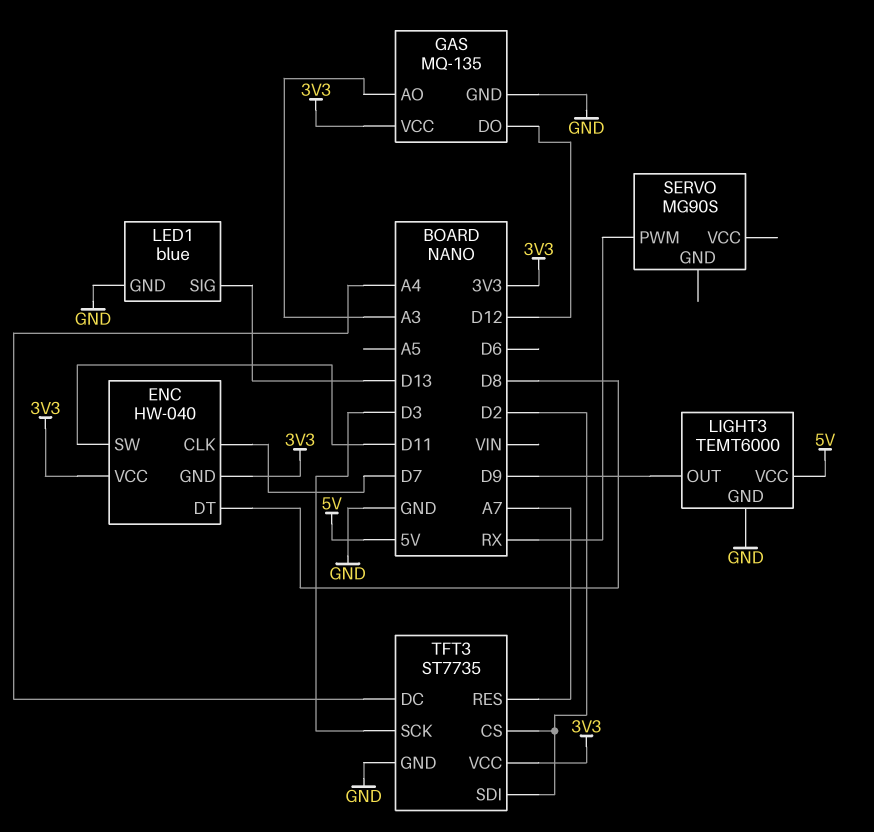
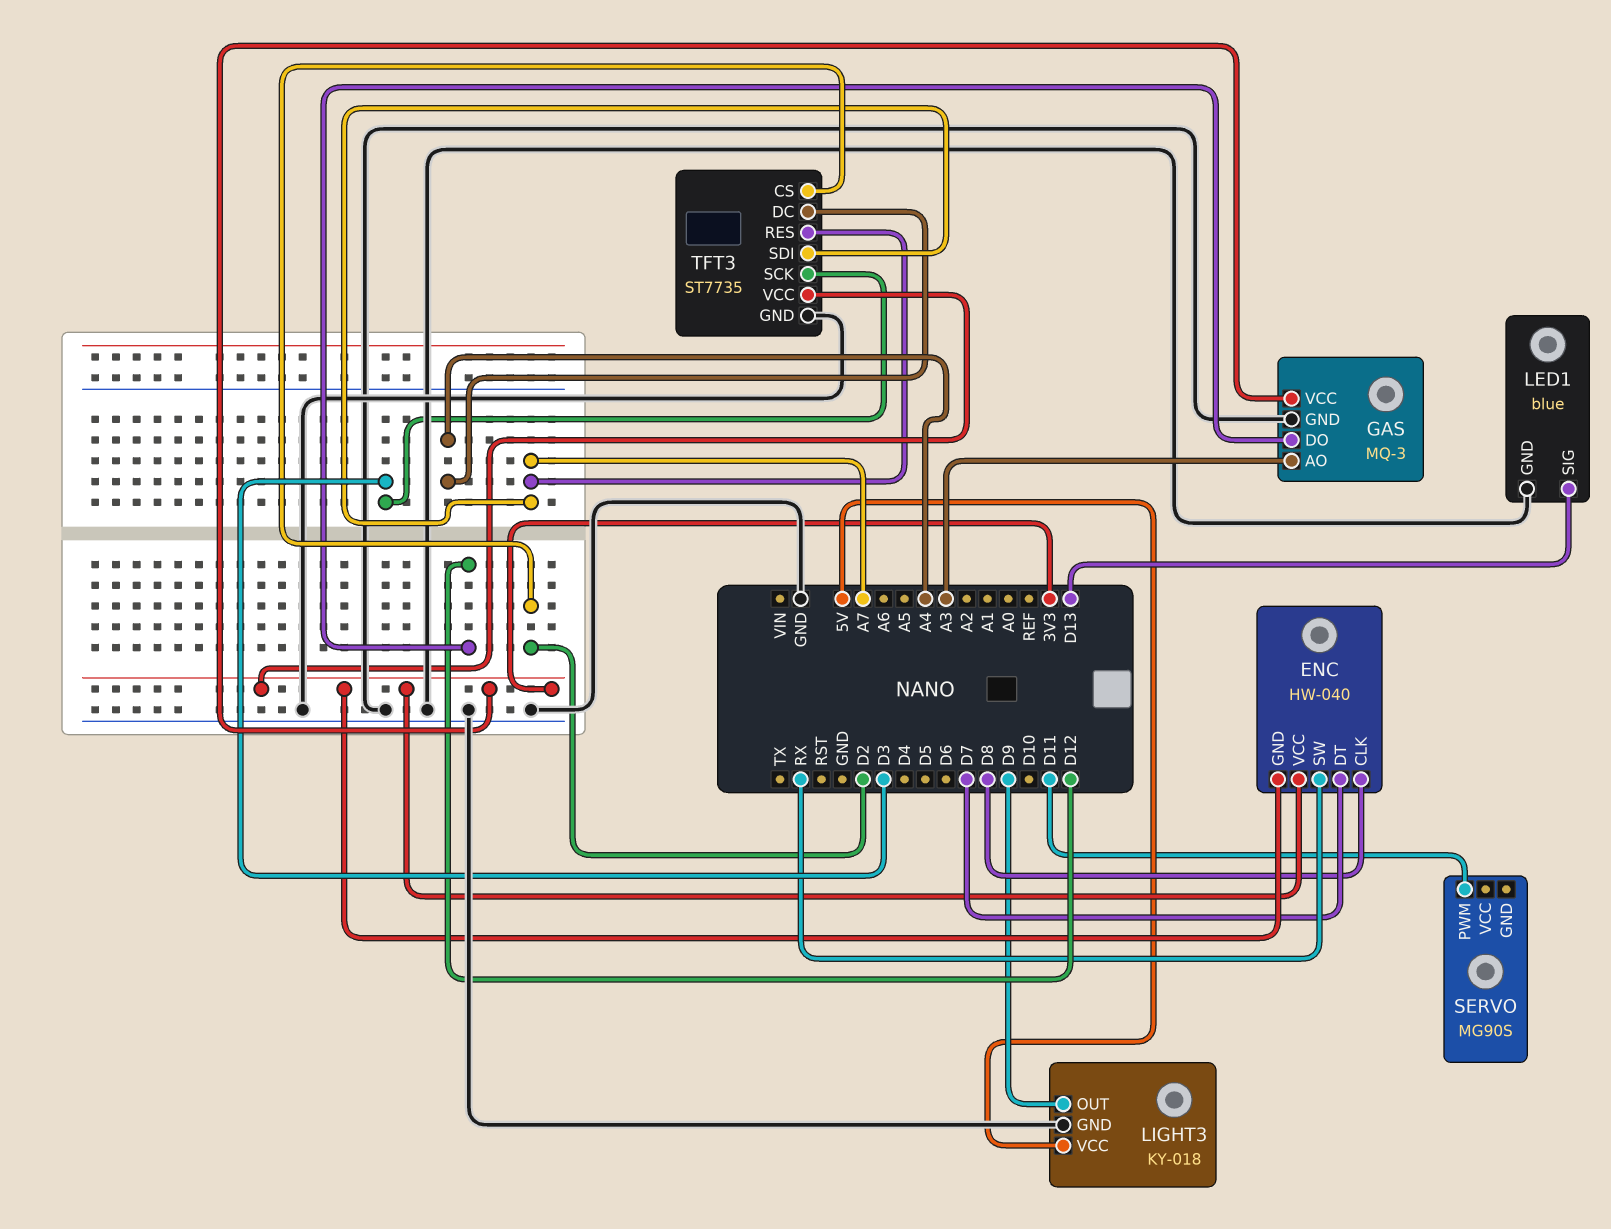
ENC pin CLK: D7 -> D8
ENC pin DT: D8 -> D7
ENC pin SW: D11 -> RX
GAS: MQ-135 -> MQ-3
LIGHT3: TEMT6000 -> KY-018
SERVO pin PWM: RX -> D11
TFT3 pin SDI: D2 -> A7

